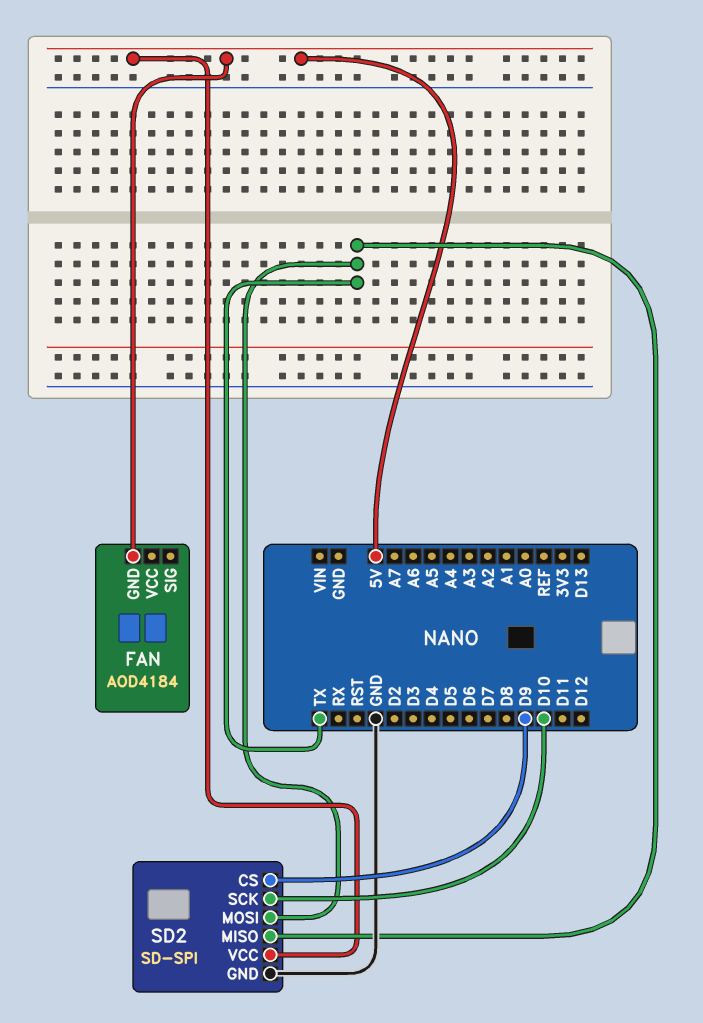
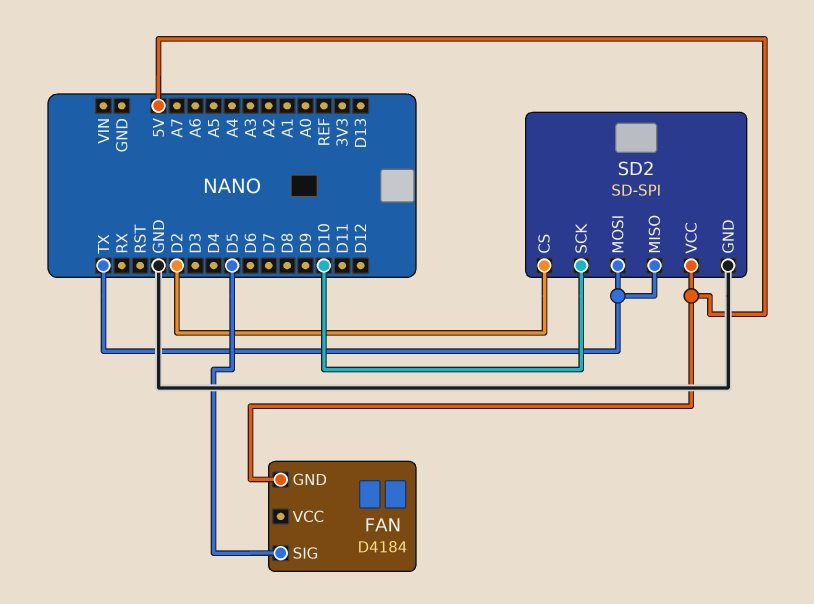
FAN: AOD4184 -> D4184
FAN pin SIG: none -> D5
SD2 pin CS: D9 -> D2

